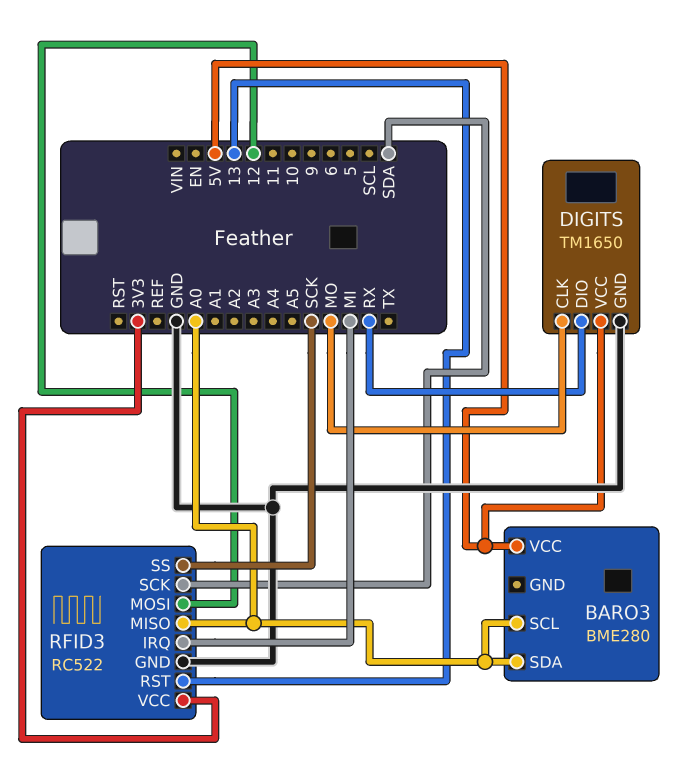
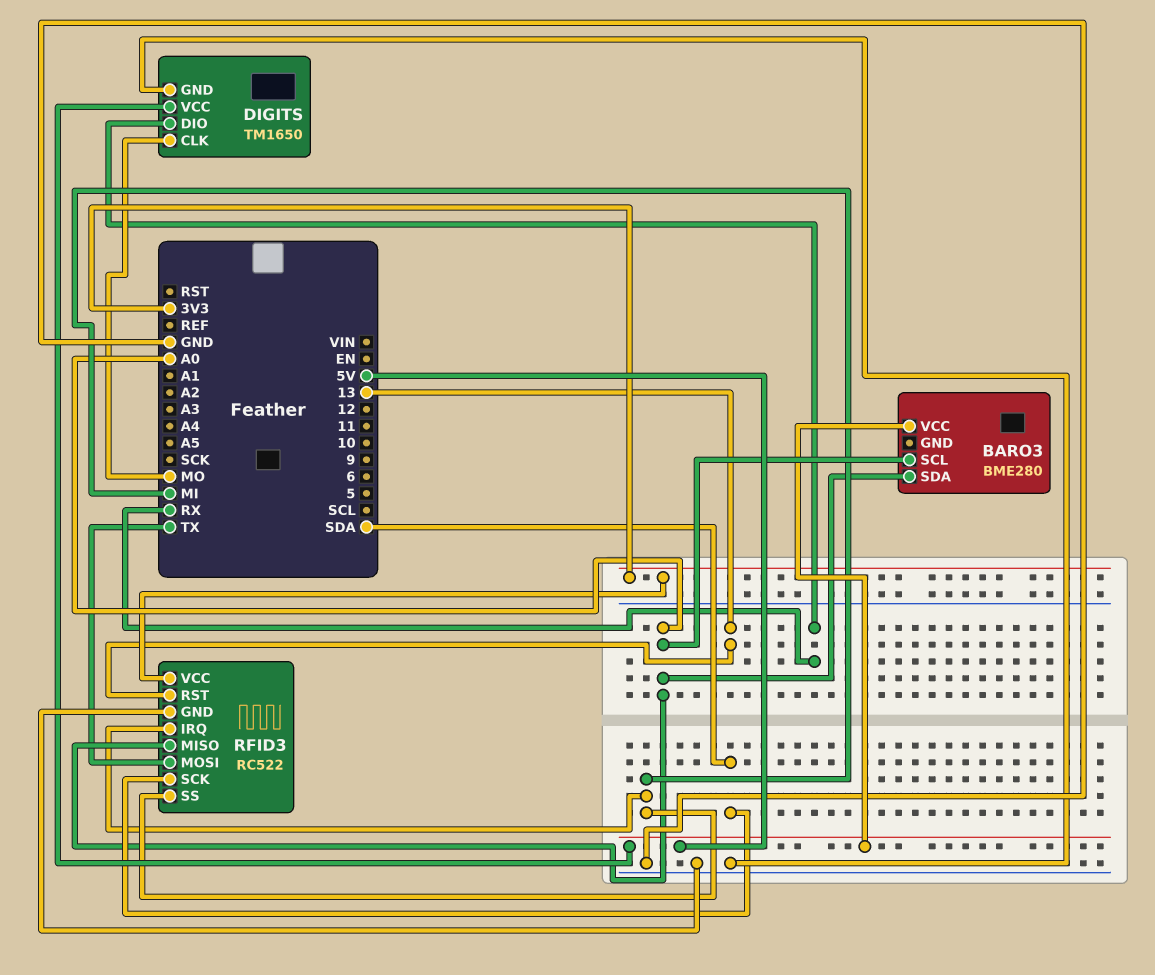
RFID3 pin MOSI: 12 -> TX
RFID3 pin SS: SCK -> MI

